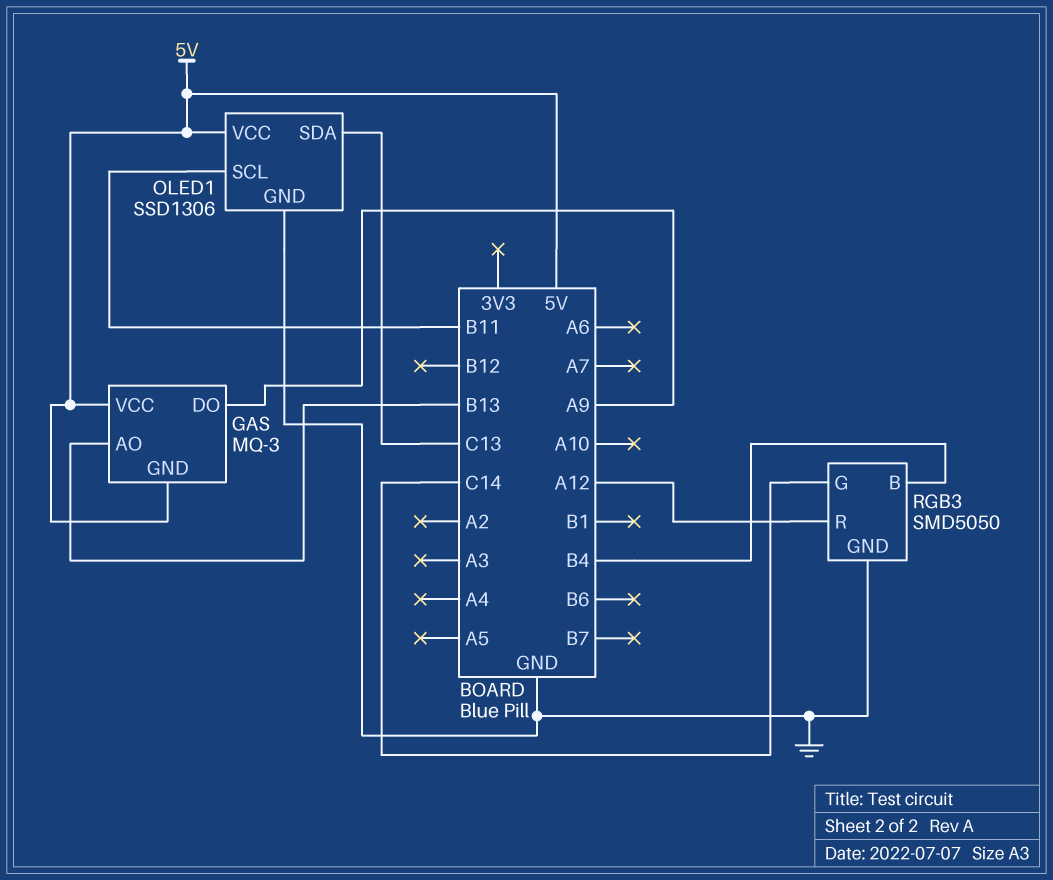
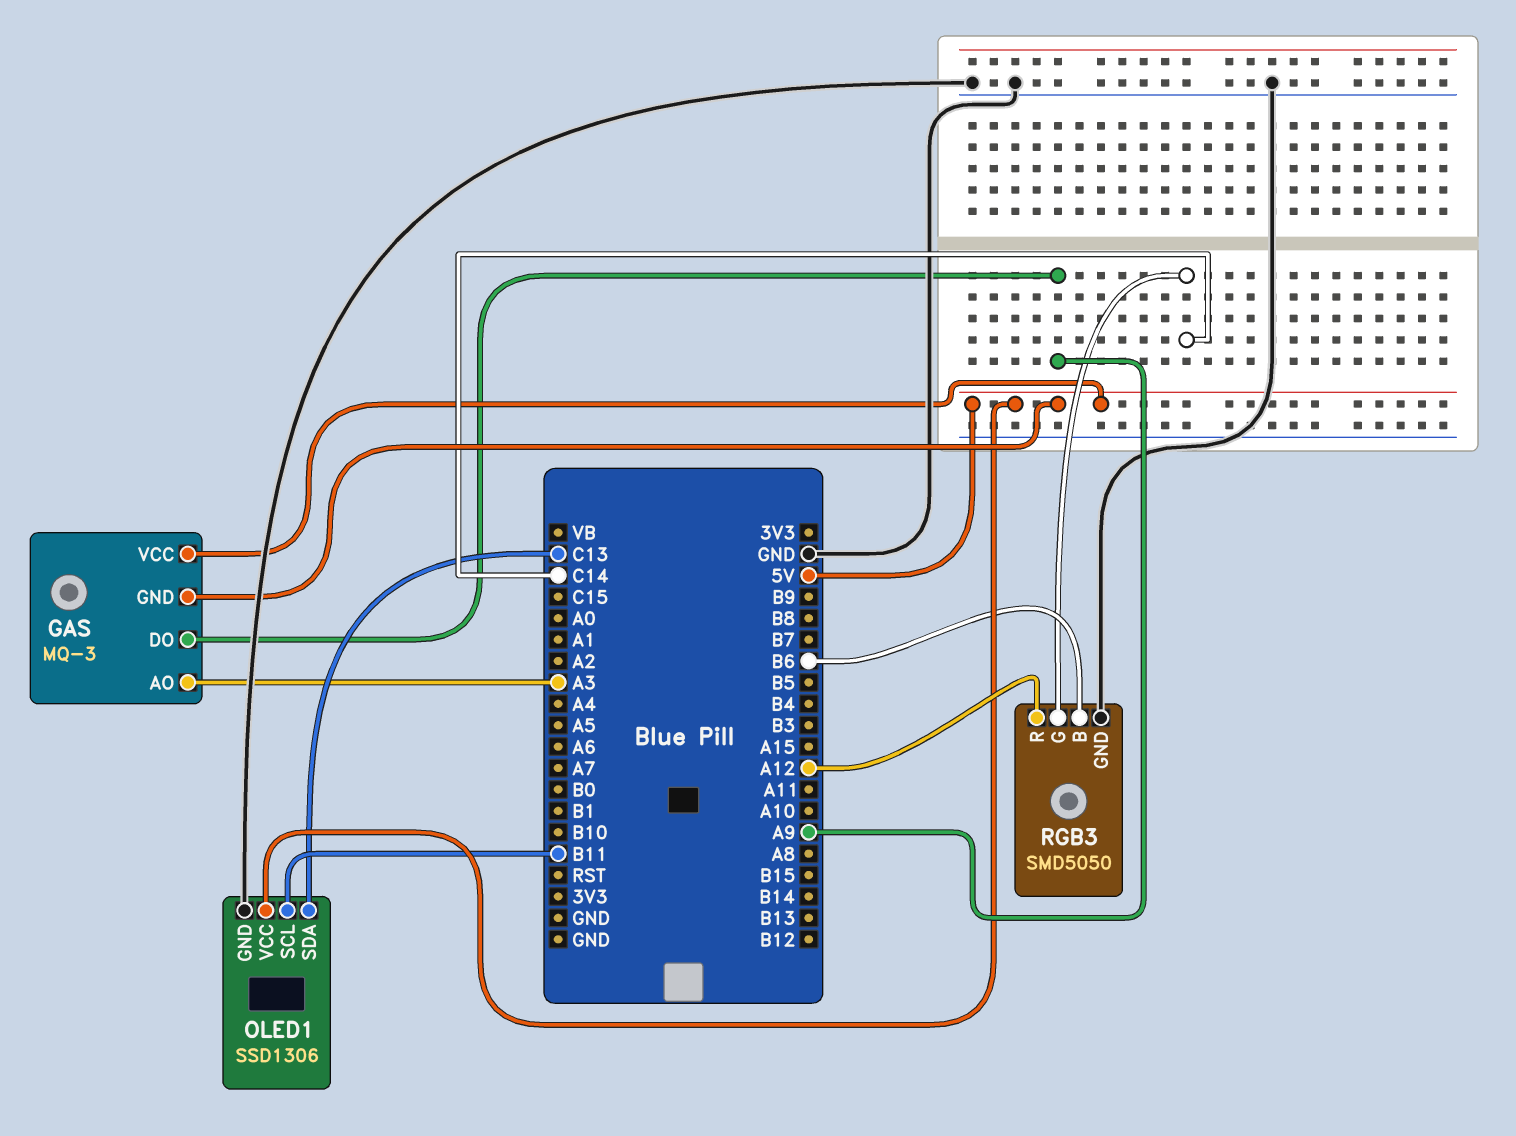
GAS pin AO: B13 -> A3
RGB3 pin B: B4 -> B6

